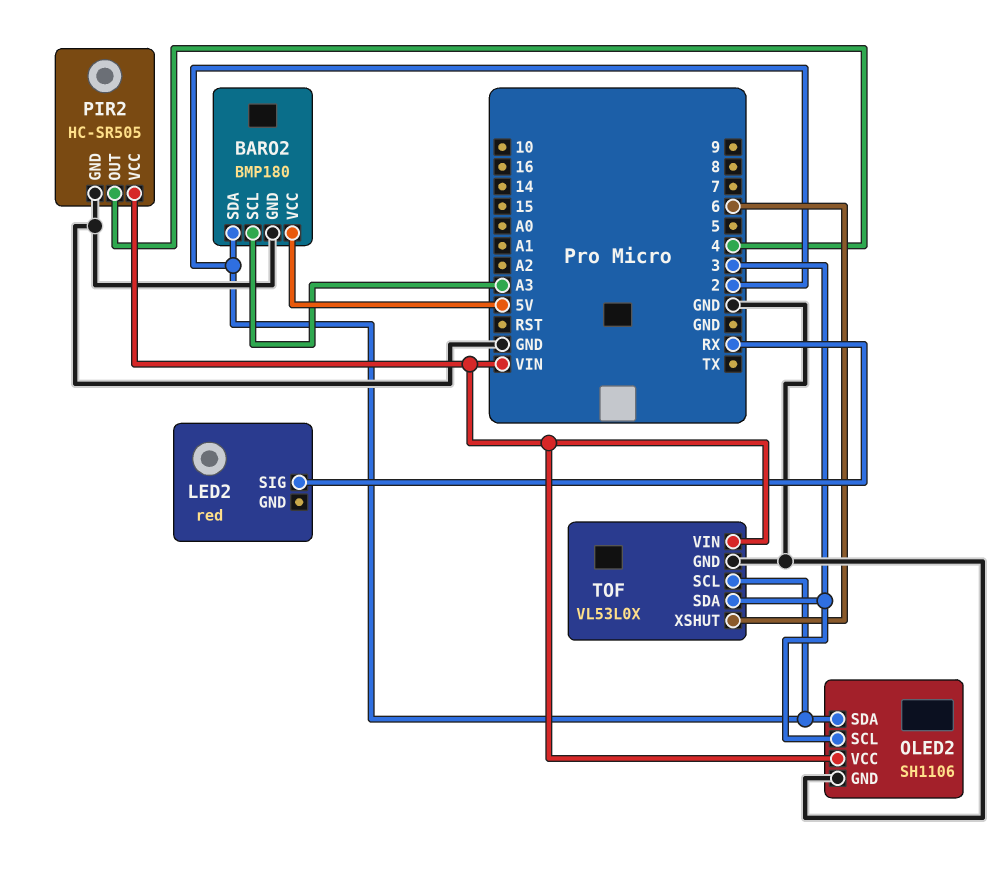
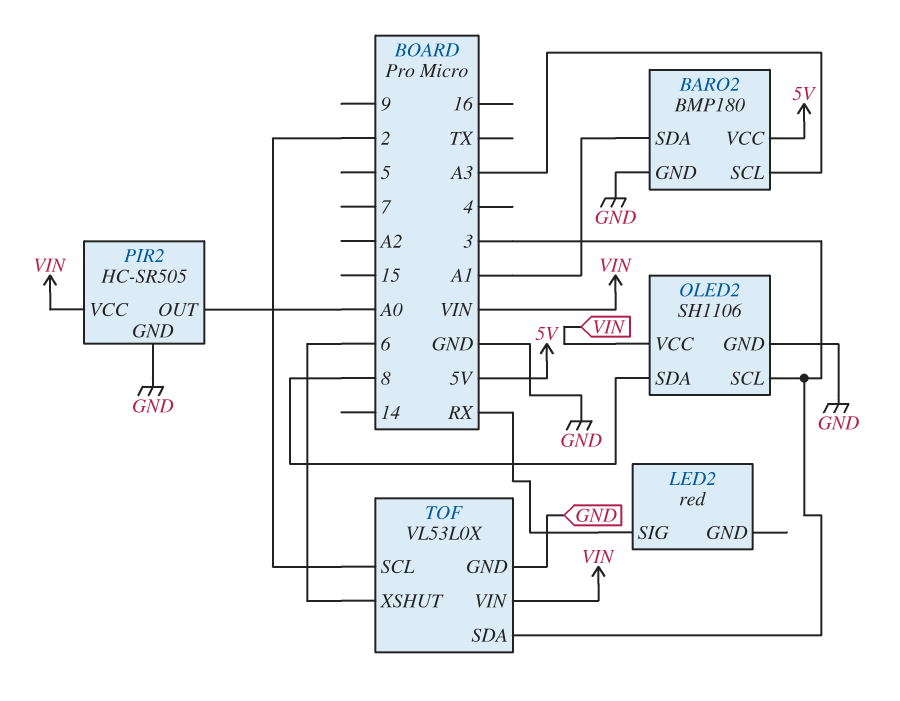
BARO2 pin SDA: 2 -> A1
OLED2 pin SDA: 2 -> 8
PIR2 pin OUT: 4 -> A0

